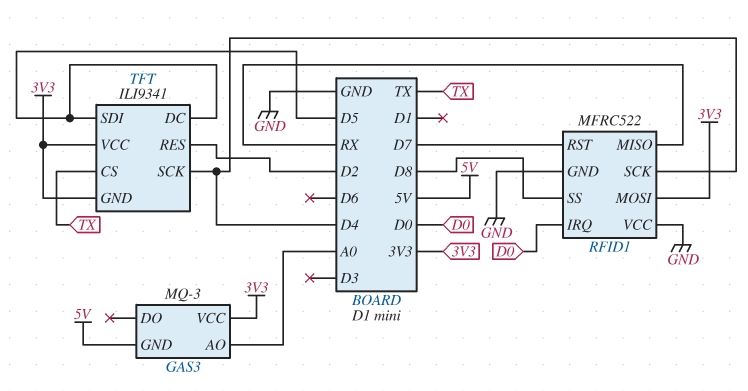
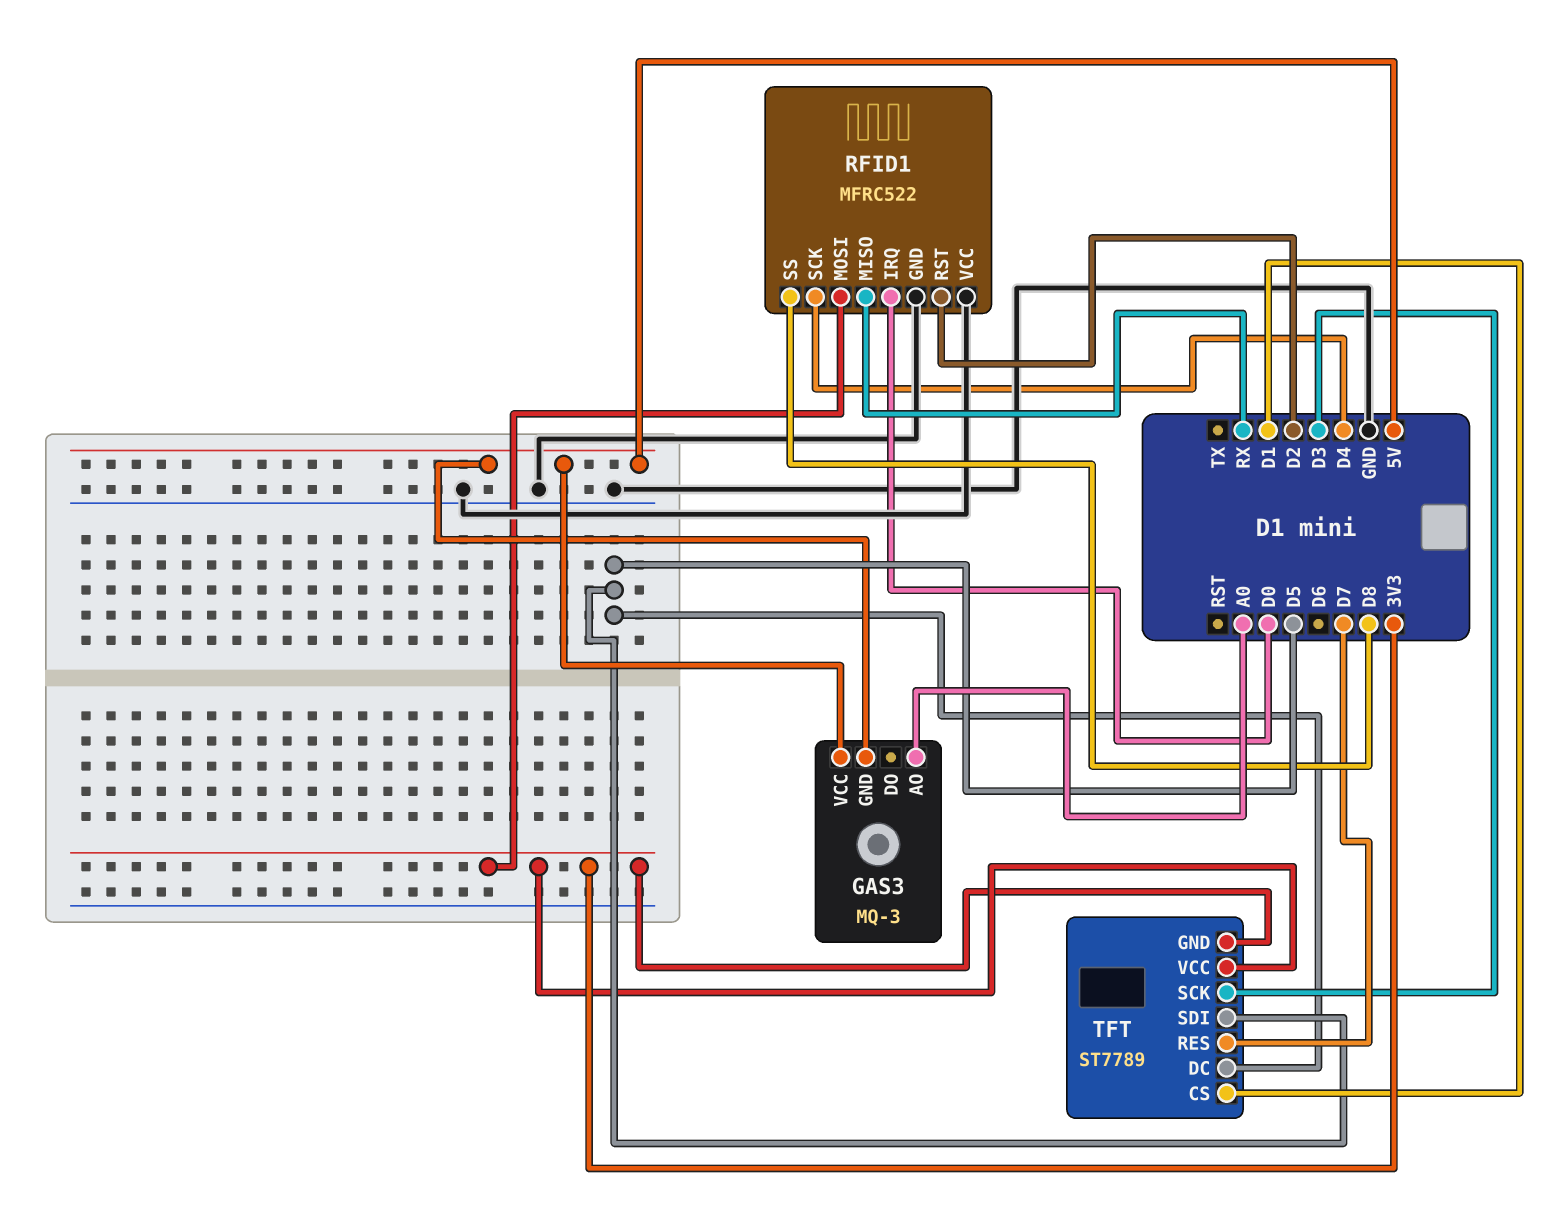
GAS3 pin VCC: 3V3 -> 5V
RFID1 pin RST: D7 -> D2
TFT: ILI9341 -> ST7789
TFT pin CS: TX -> D1
TFT pin RES: D2 -> D7
TFT pin SCK: D4 -> D3

